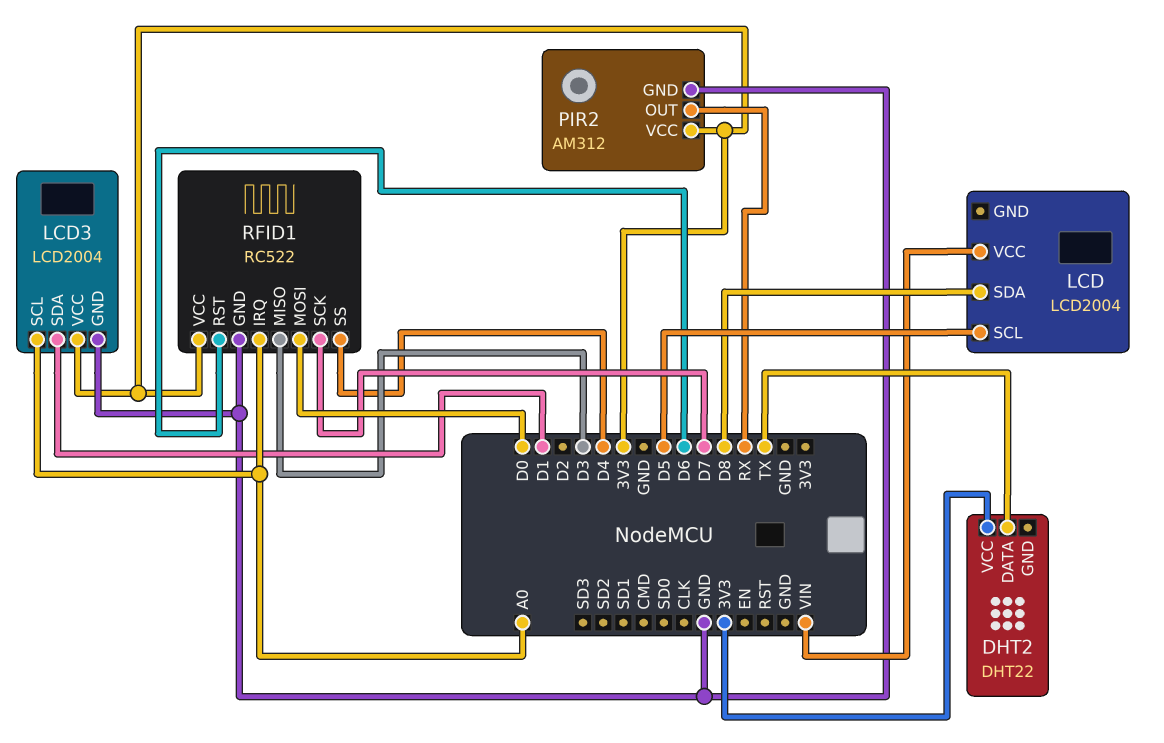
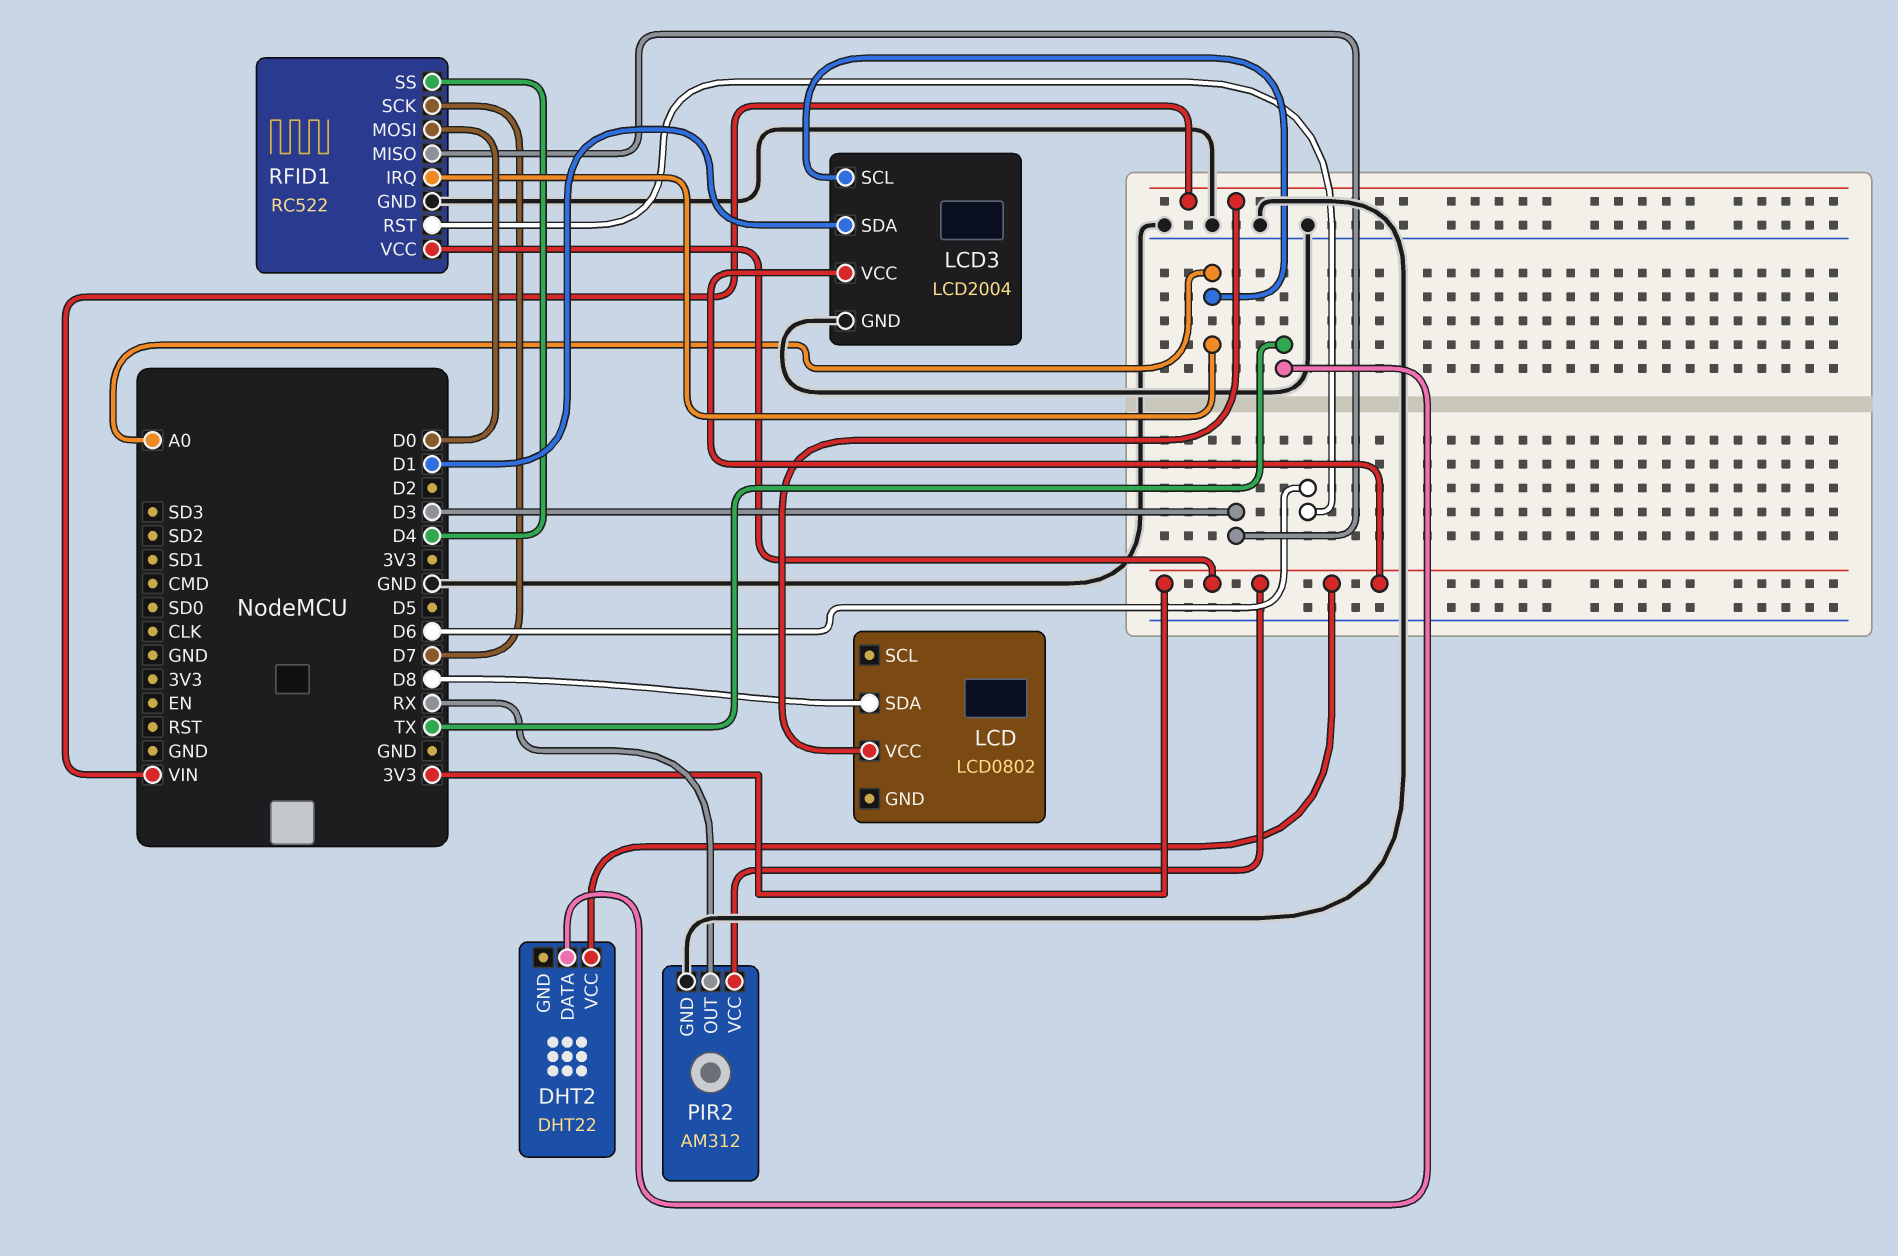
LCD: LCD2004 -> LCD0802
LCD pin SCL: D5 -> none

